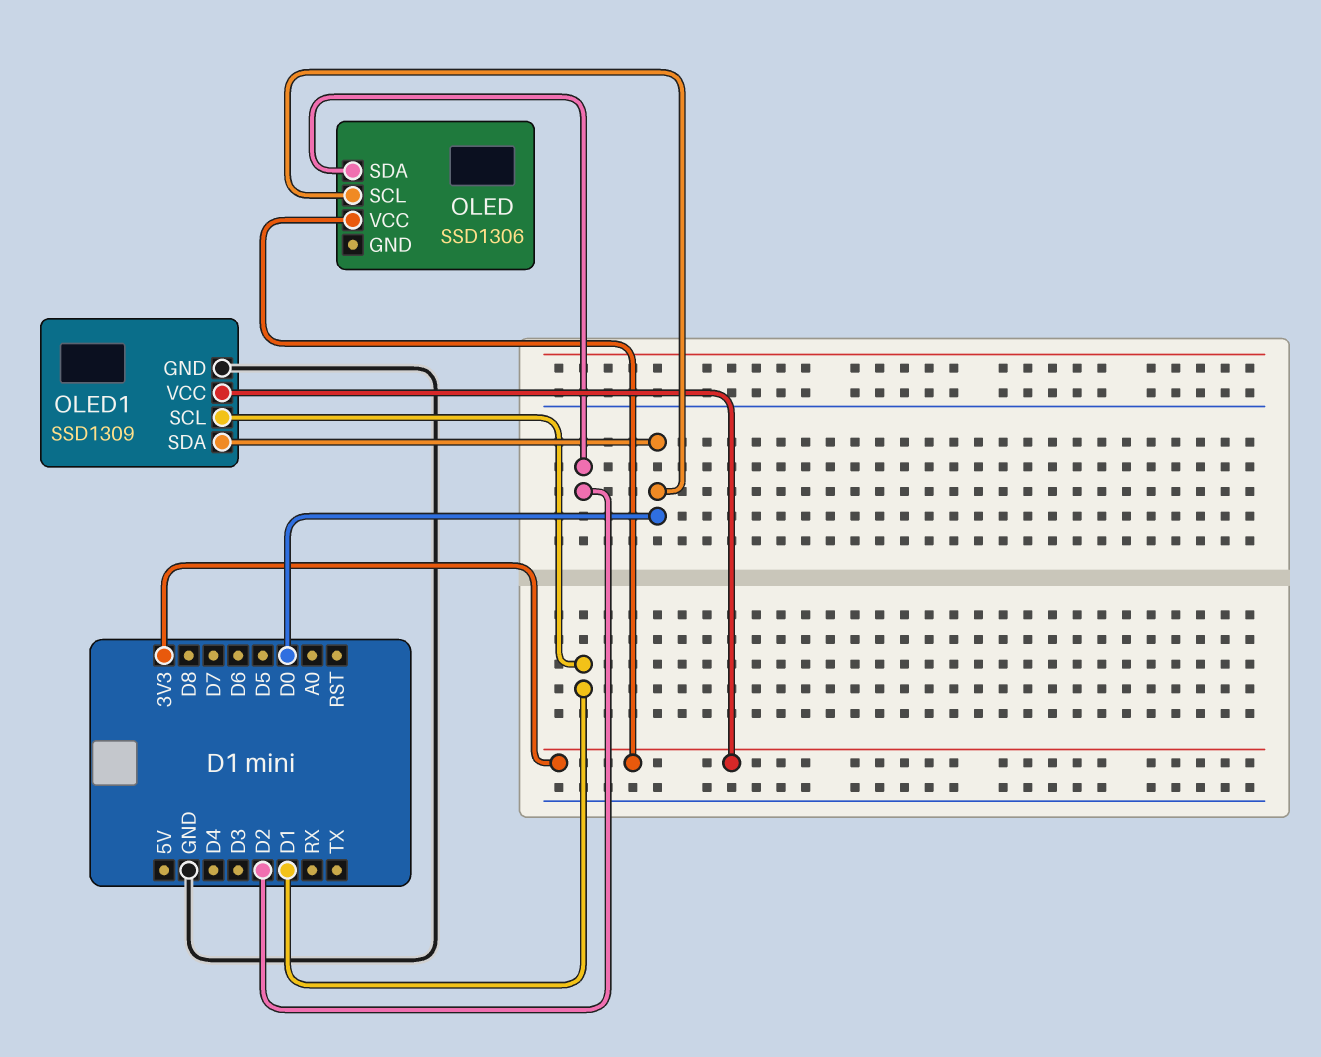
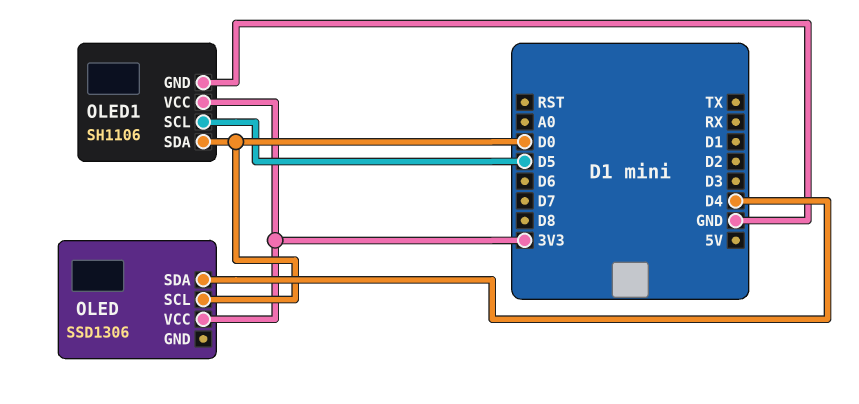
OLED pin SDA: D2 -> D4
OLED1: SSD1309 -> SH1106
OLED1 pin SCL: D1 -> D5

